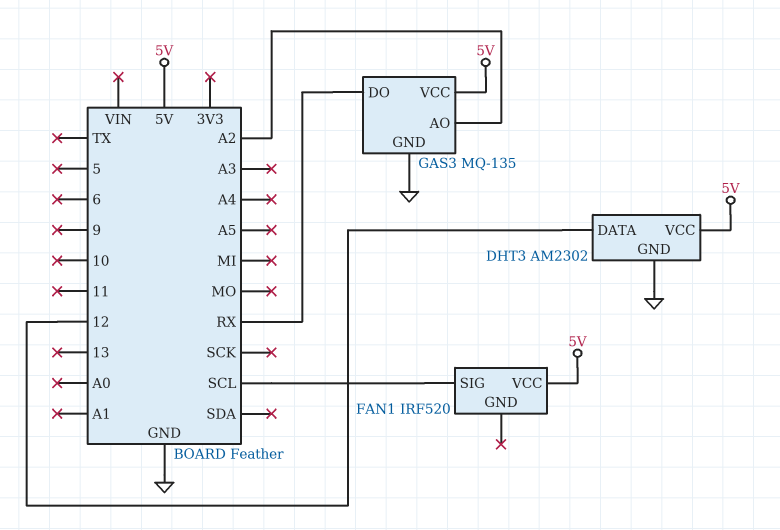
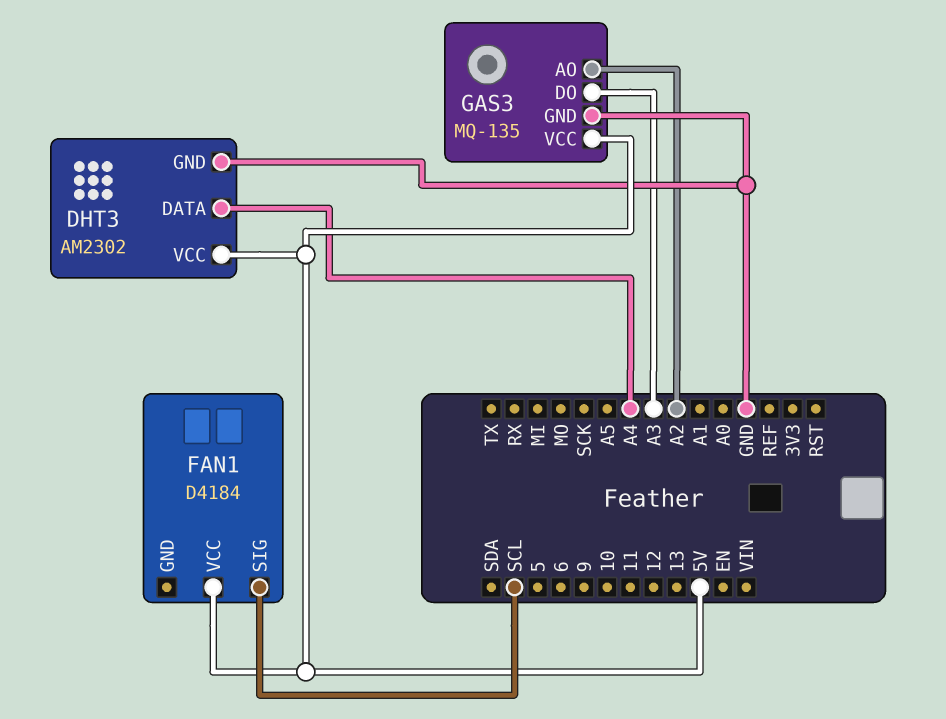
DHT3 pin DATA: 12 -> A4
FAN1: IRF520 -> D4184
GAS3 pin DO: RX -> A3

